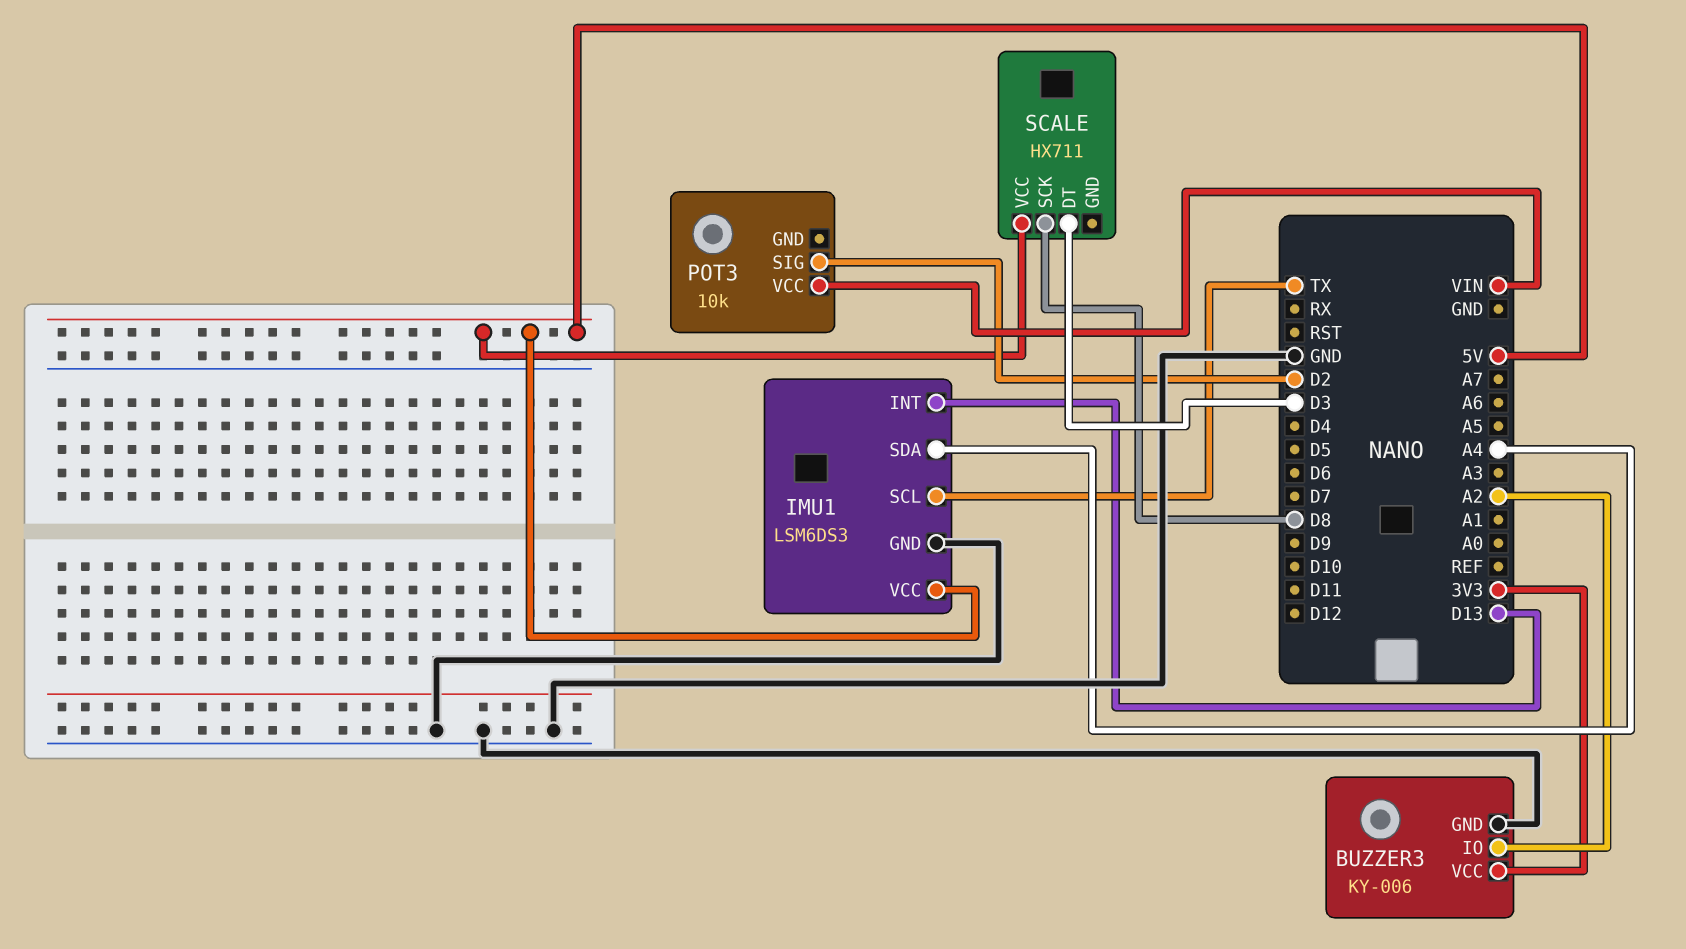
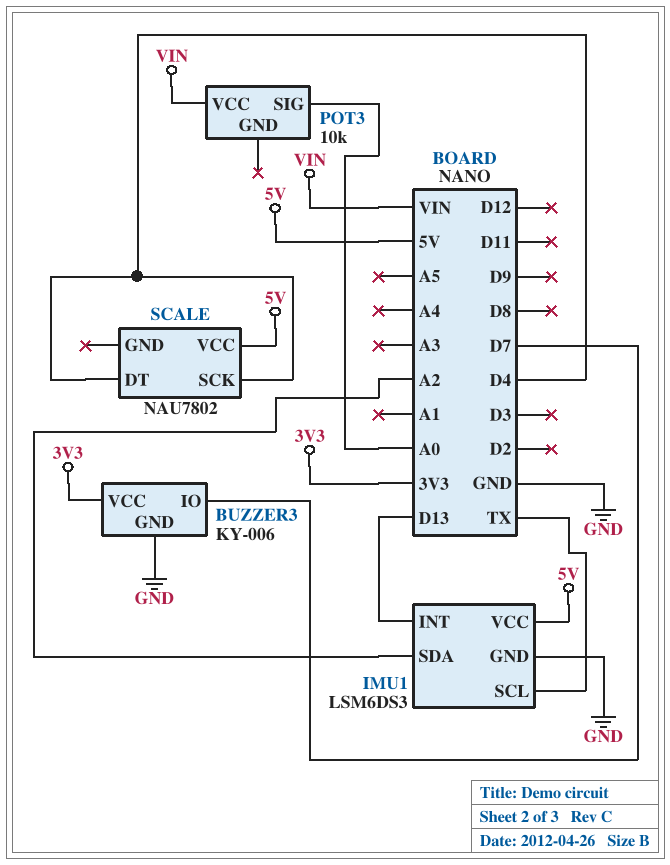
BUZZER3 pin IO: A2 -> D7
IMU1 pin SDA: A4 -> A2
POT3 pin SIG: D2 -> A0
SCALE: HX711 -> NAU7802
SCALE pin DT: D3 -> D4
SCALE pin SCK: D8 -> D4

